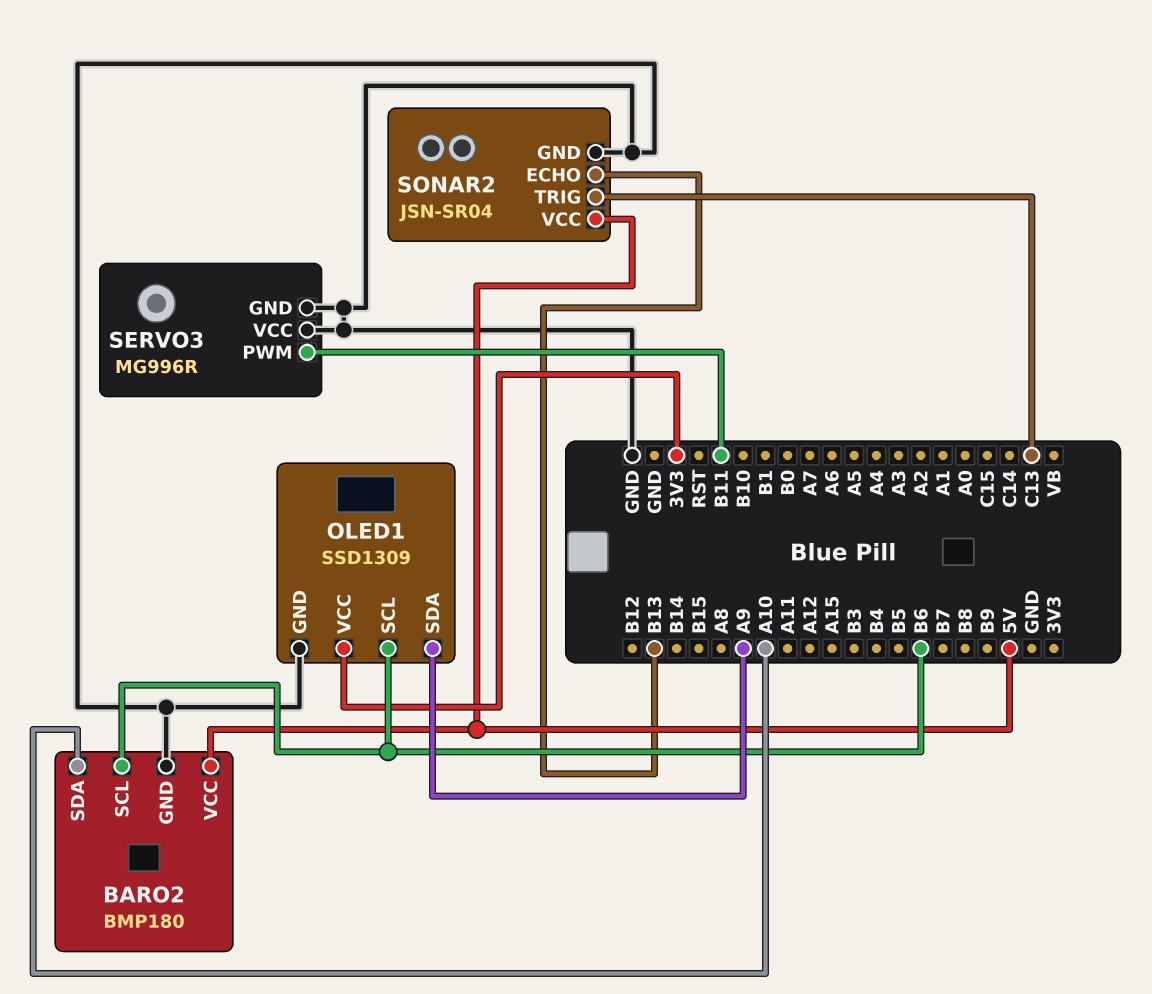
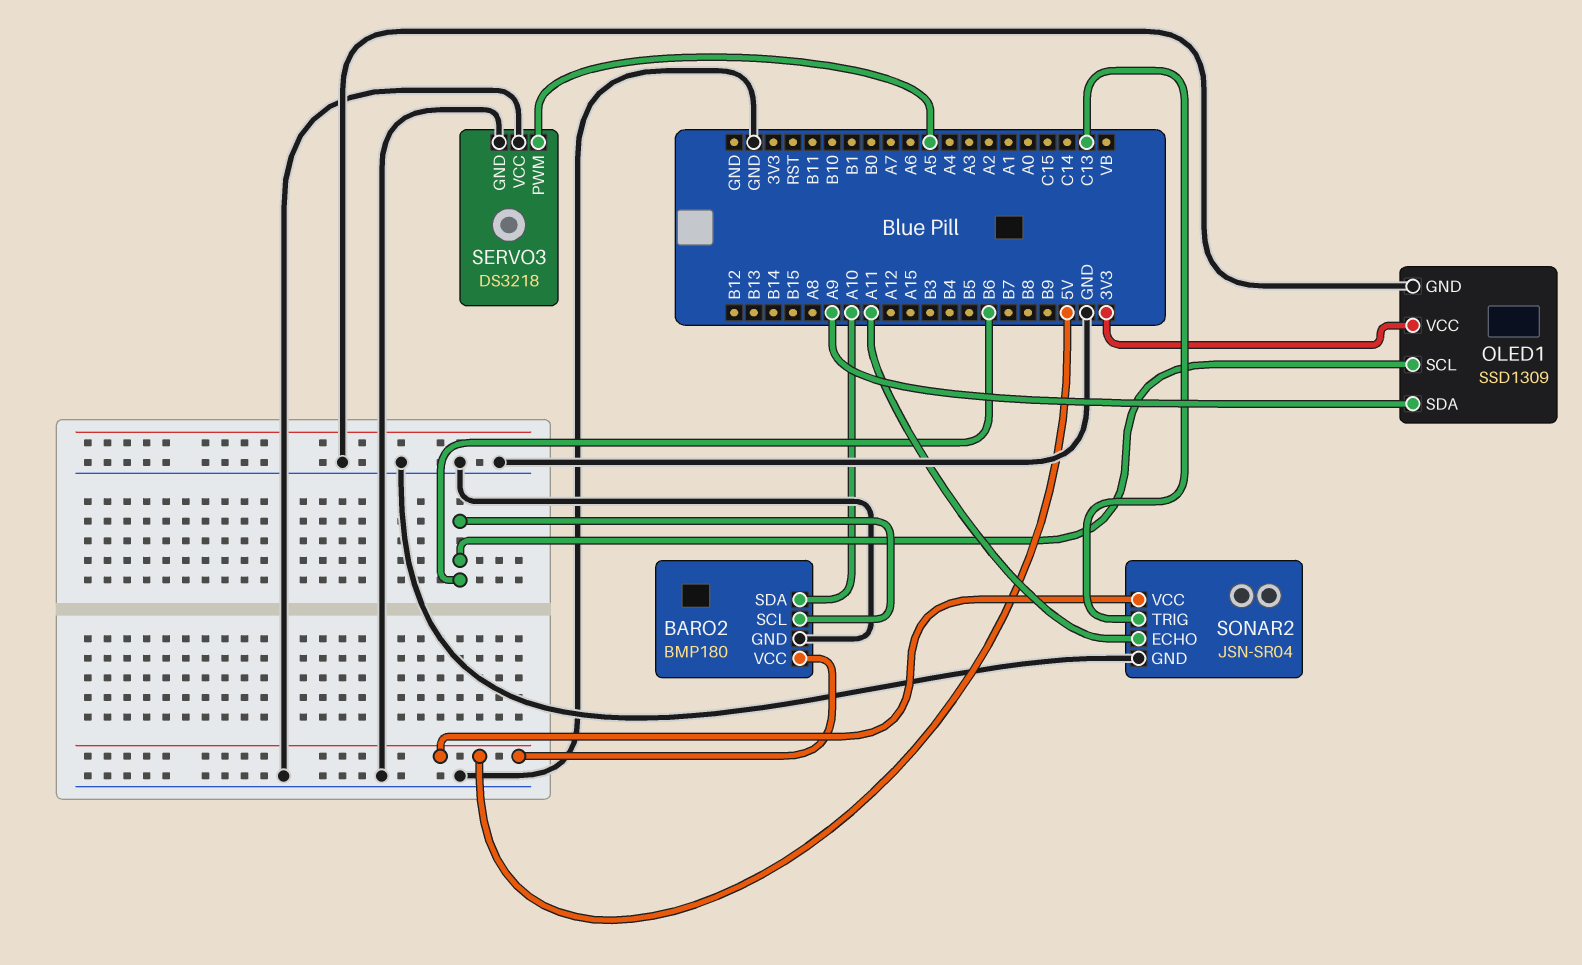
SERVO3: MG996R -> DS3218
SERVO3 pin PWM: B11 -> A5
SONAR2 pin ECHO: B13 -> A11

